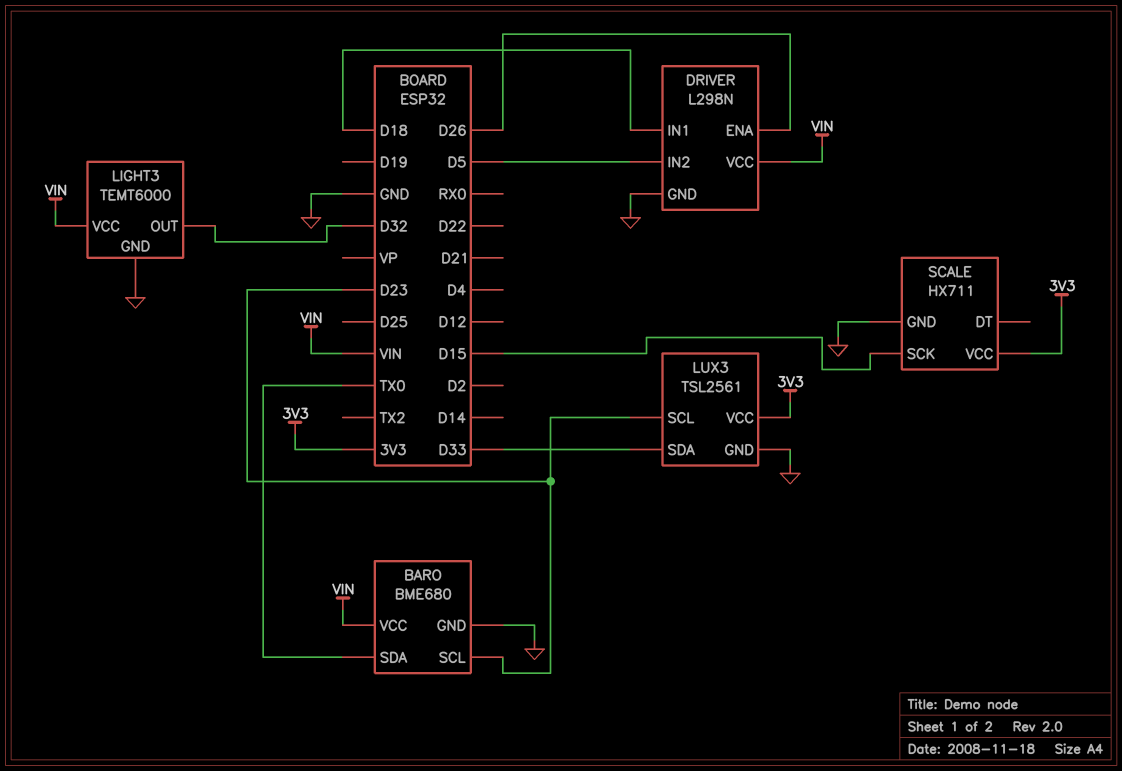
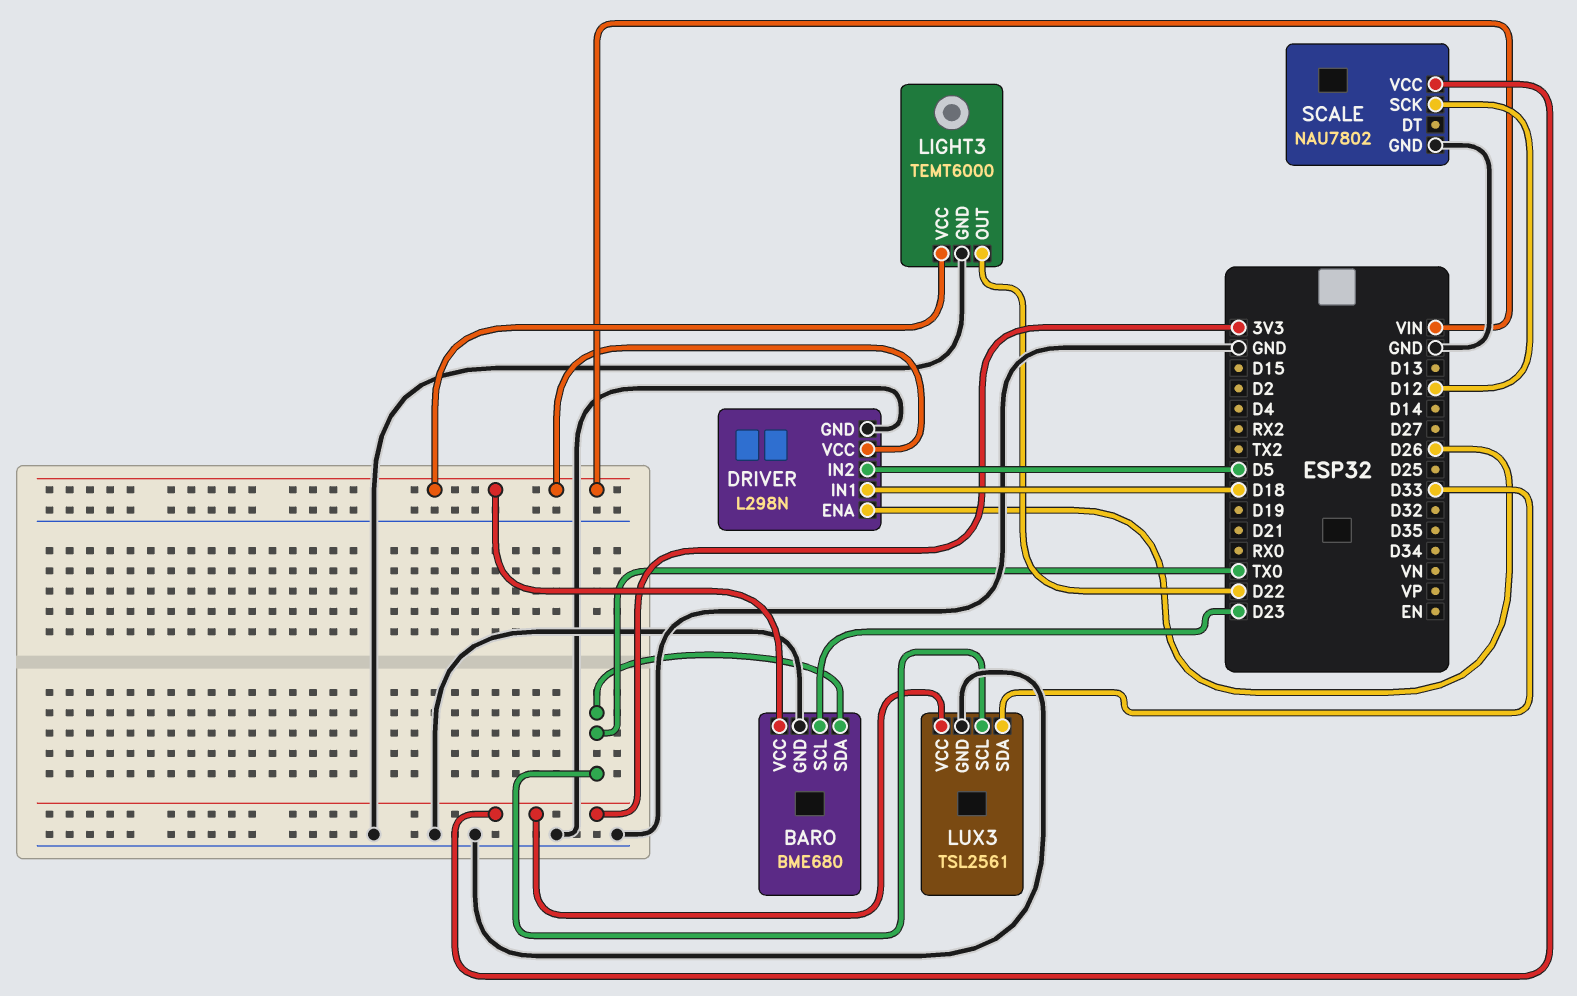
LIGHT3 pin OUT: D32 -> D22
LUX3 pin SCL: D23 -> TX0
SCALE: HX711 -> NAU7802
SCALE pin SCK: D15 -> D12

